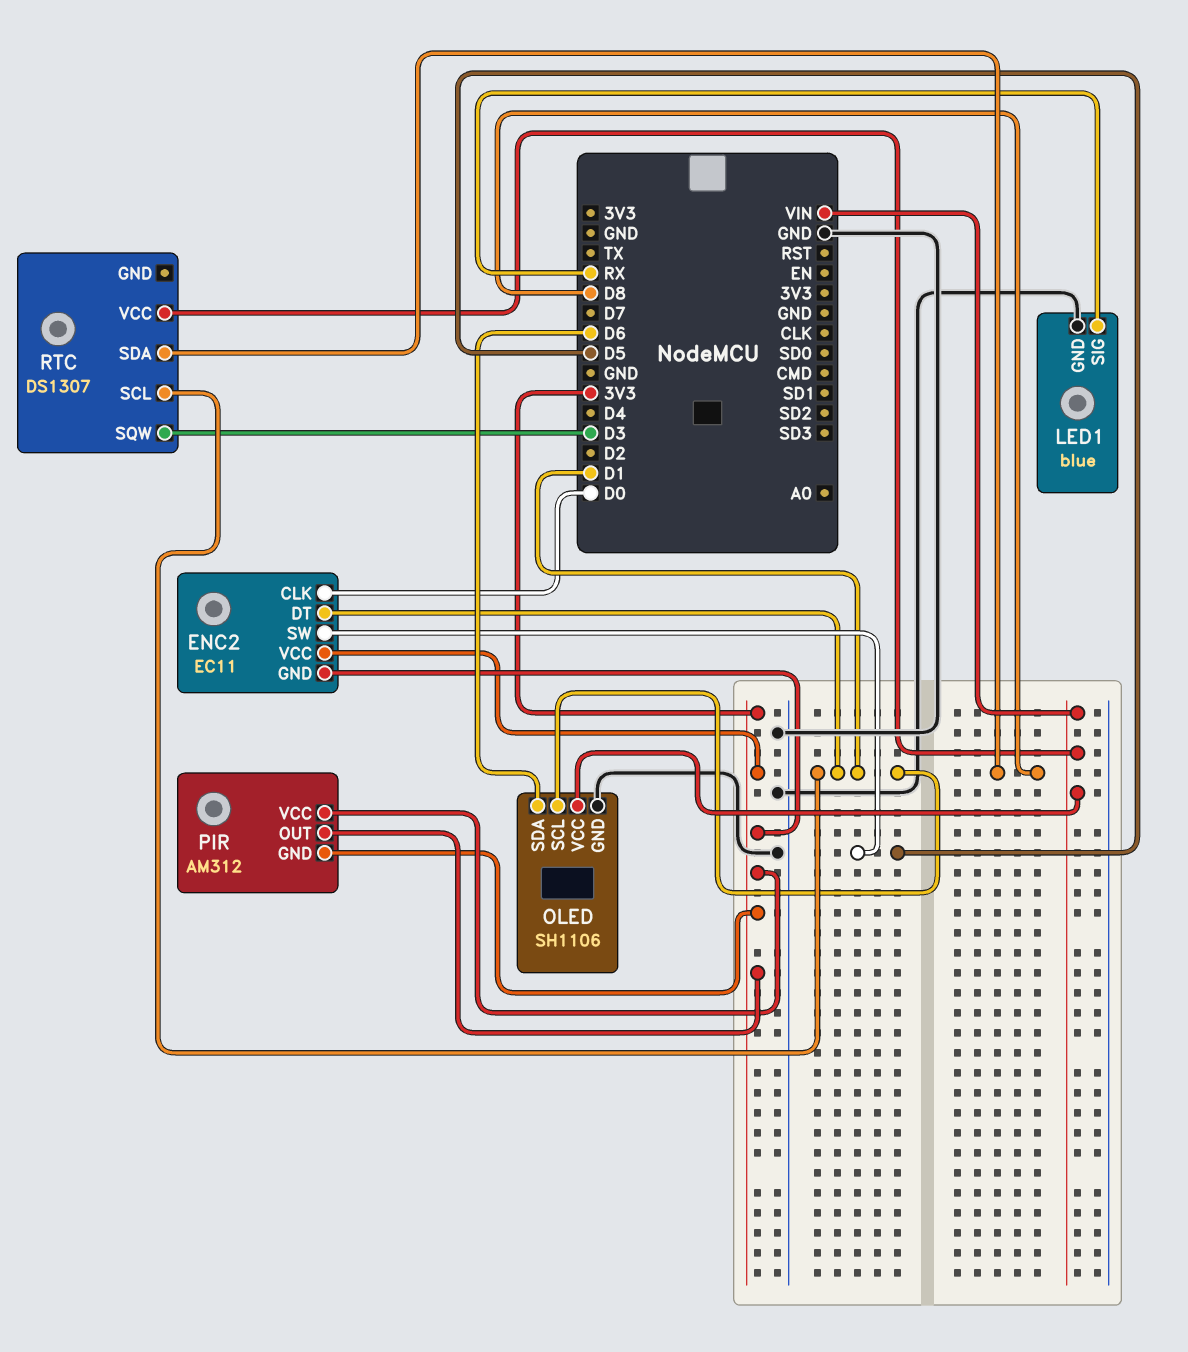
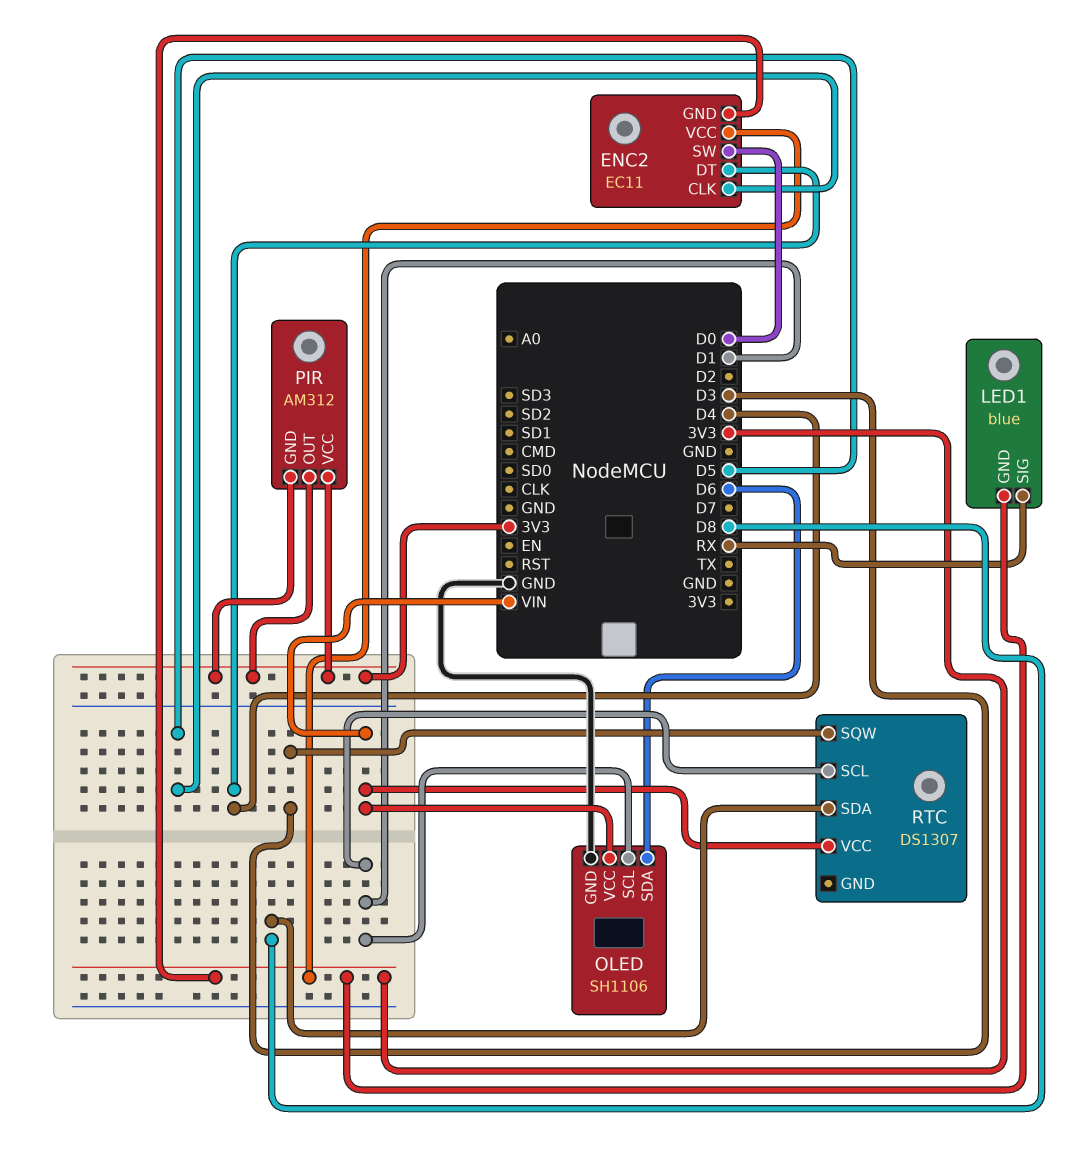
ENC2 pin CLK: D0 -> D5
ENC2 pin DT: D1 -> D4
ENC2 pin SW: D5 -> D0
LED1 pin GND: GND -> 3V3

